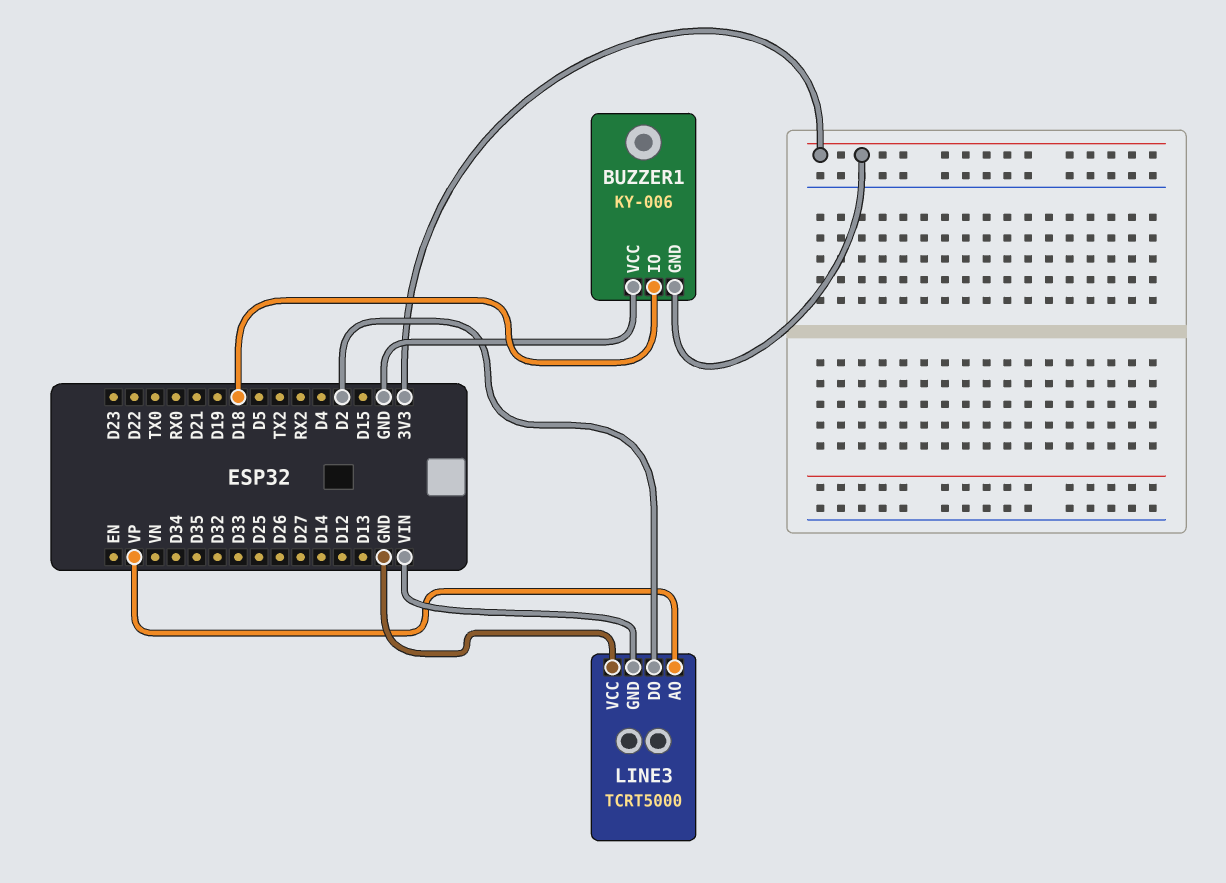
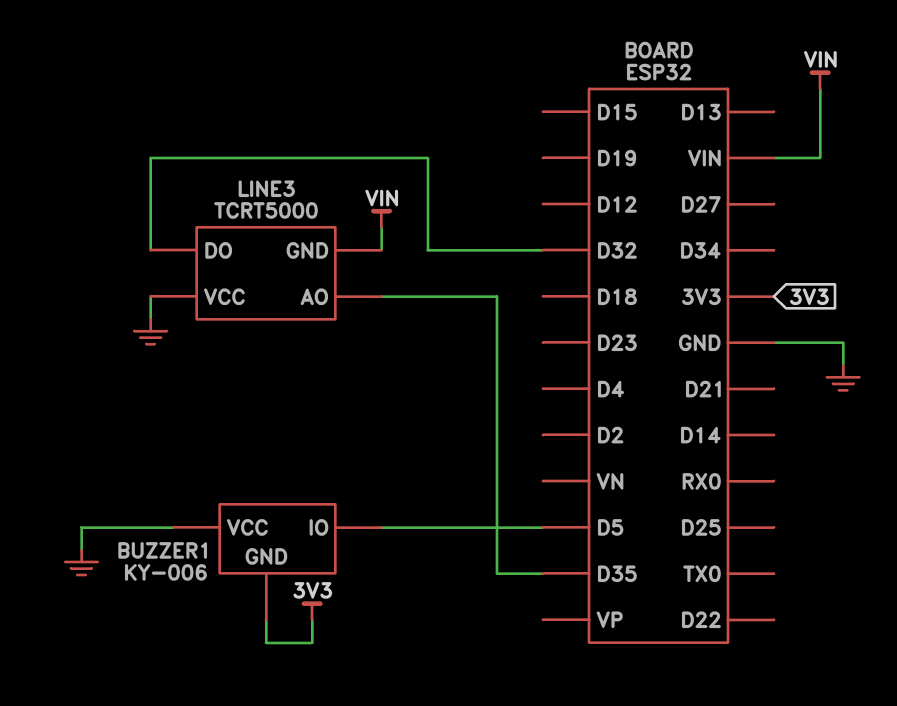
BUZZER1 pin IO: D18 -> D5
LINE3 pin AO: VP -> D35
LINE3 pin DO: D2 -> D32

